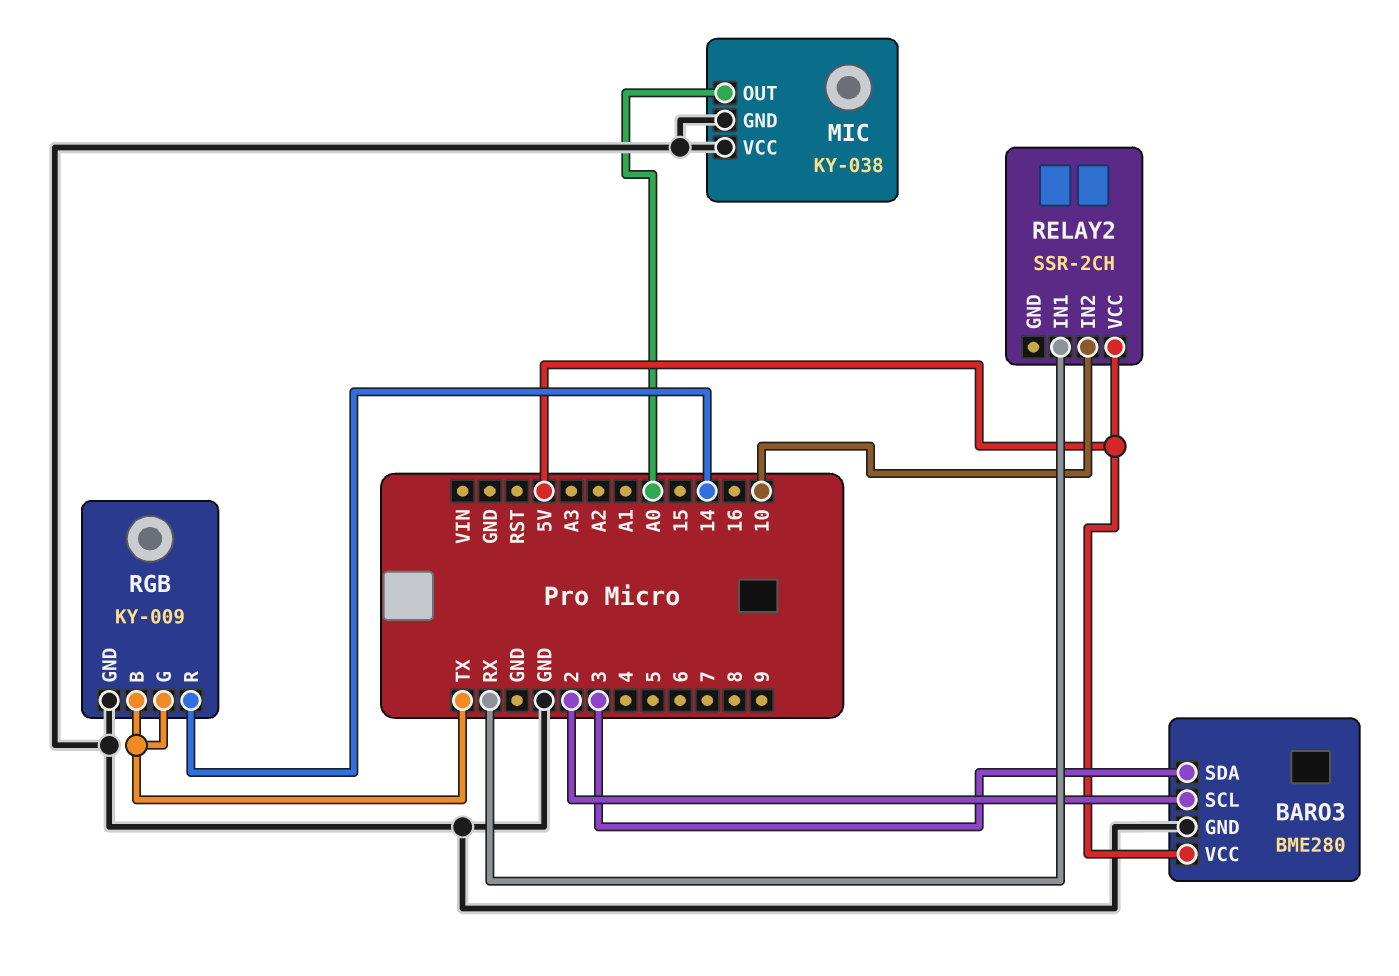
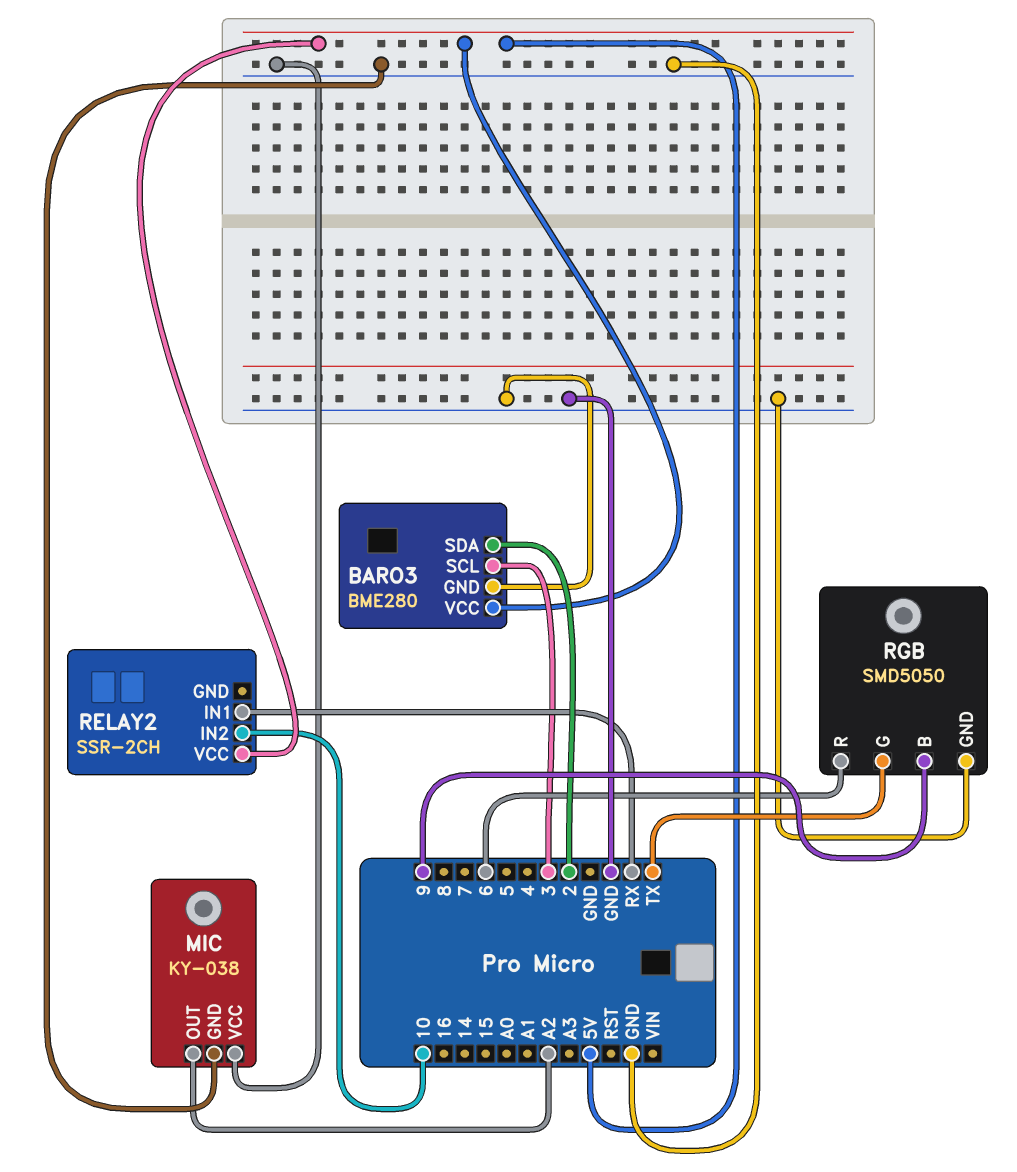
BARO3 pin SCL: 2 -> 3
BARO3 pin SDA: 3 -> 2
MIC pin OUT: A0 -> A2
RGB: KY-009 -> SMD5050
RGB pin B: TX -> 9
RGB pin R: 14 -> 6

